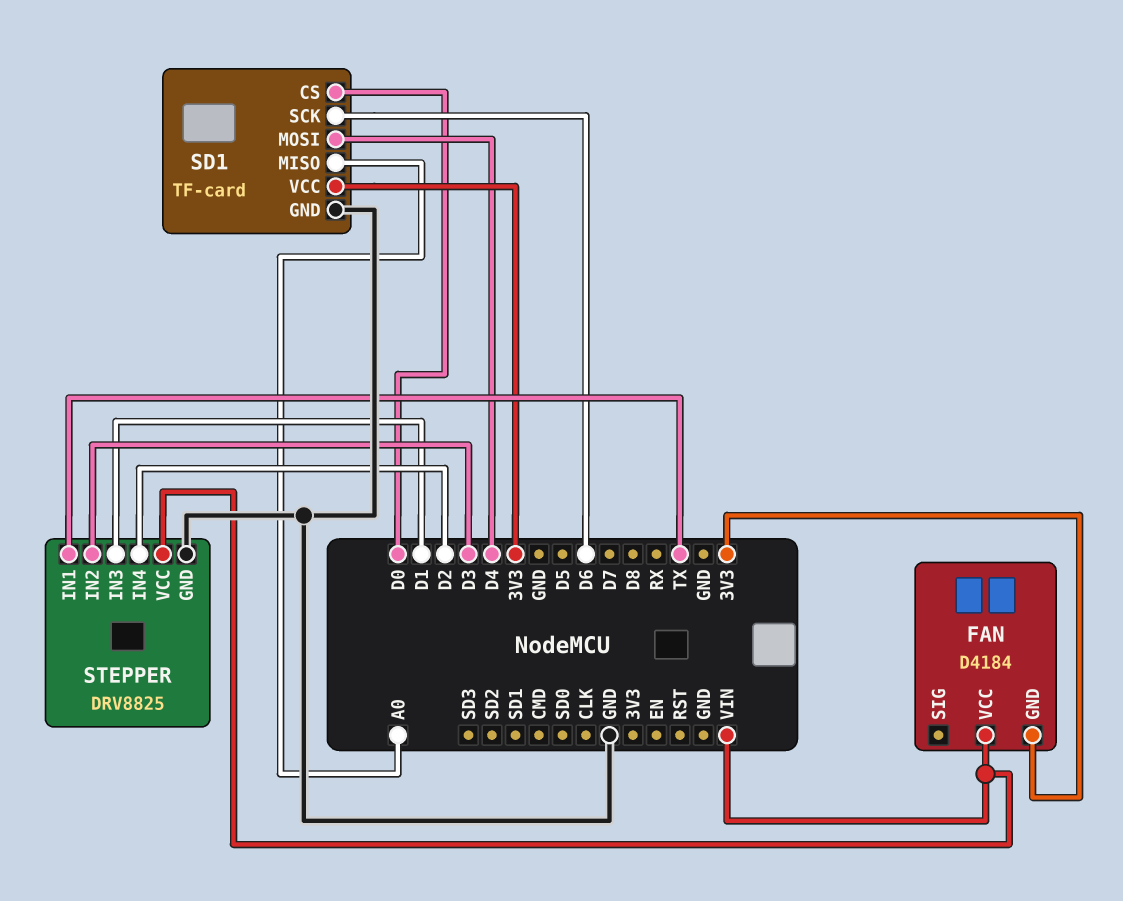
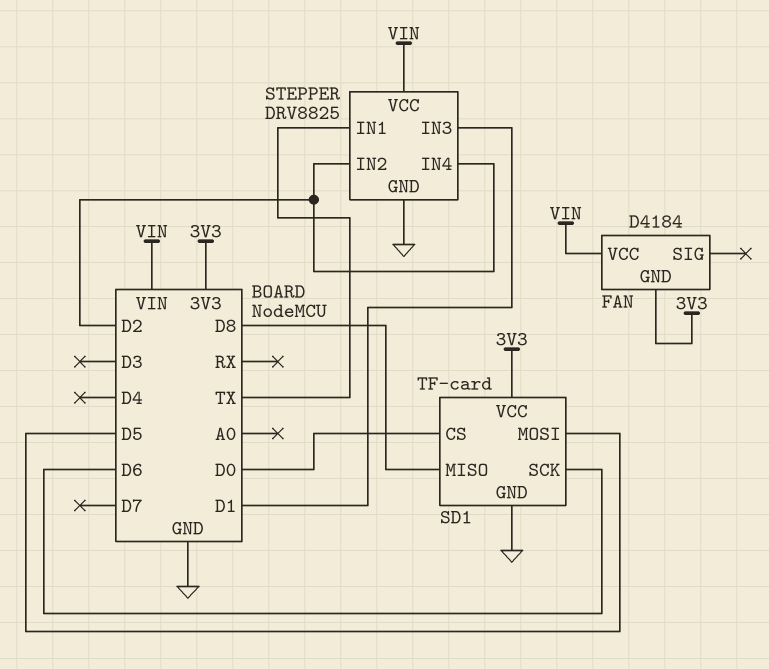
SD1 pin MISO: A0 -> D8
SD1 pin MOSI: D4 -> D5
STEPPER pin IN2: D3 -> D2

